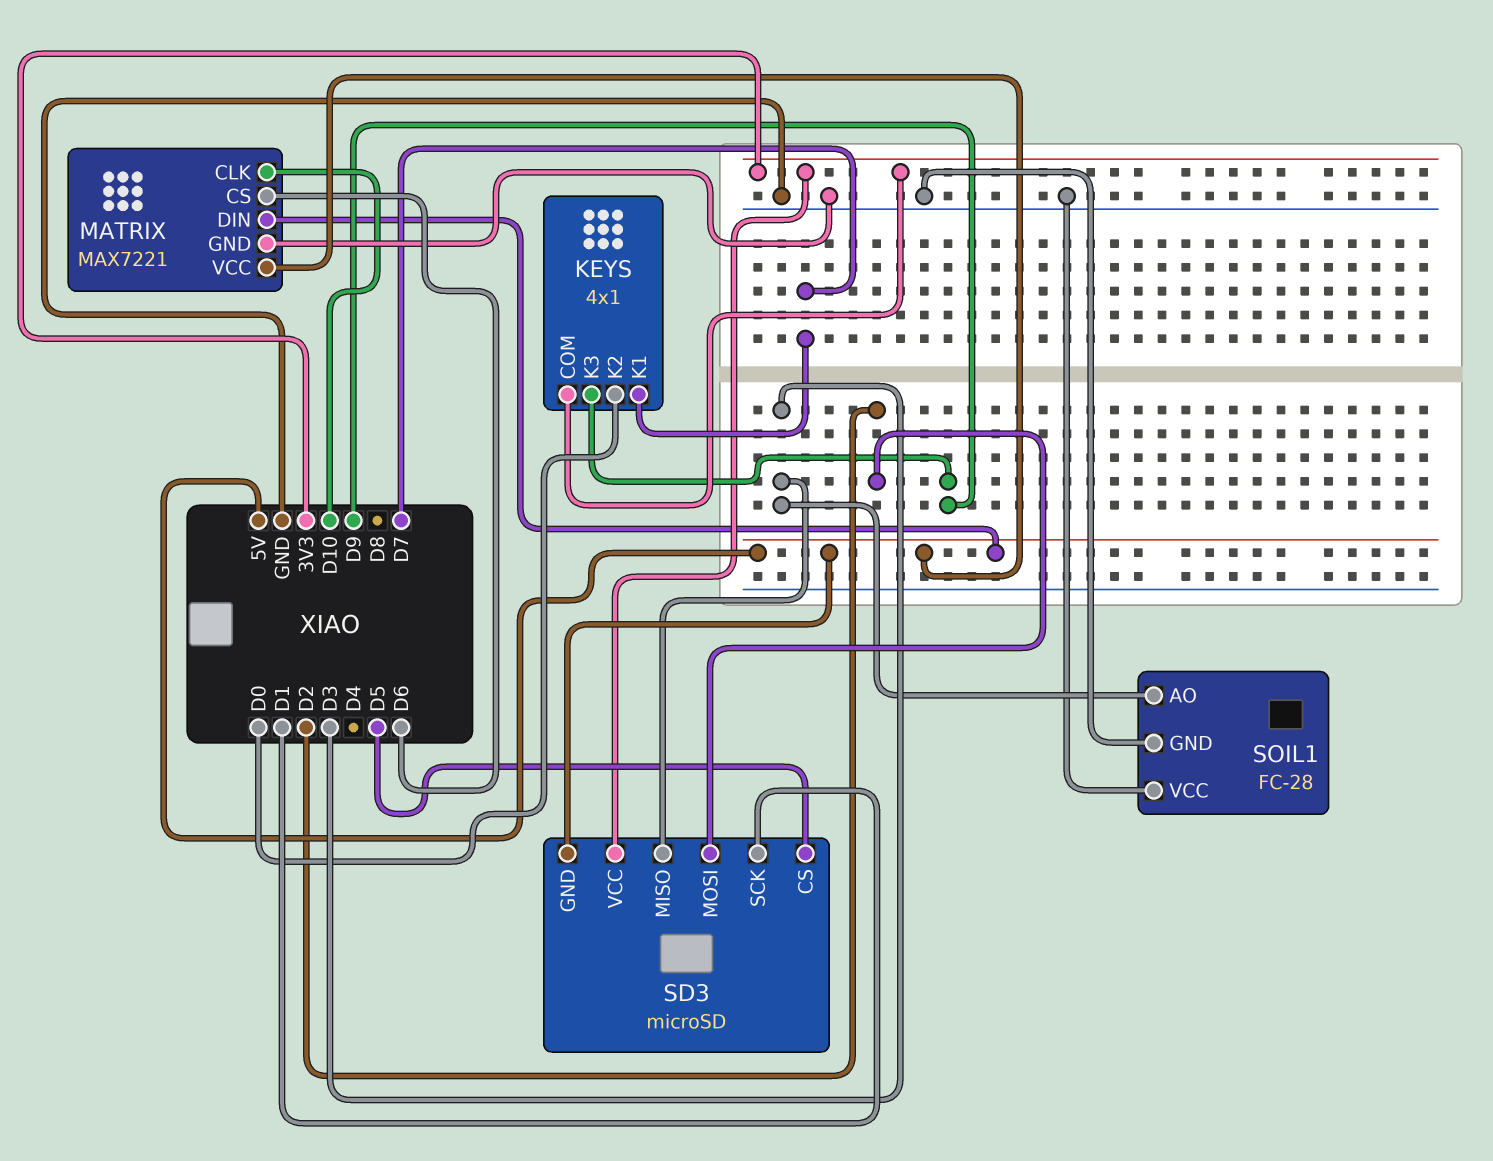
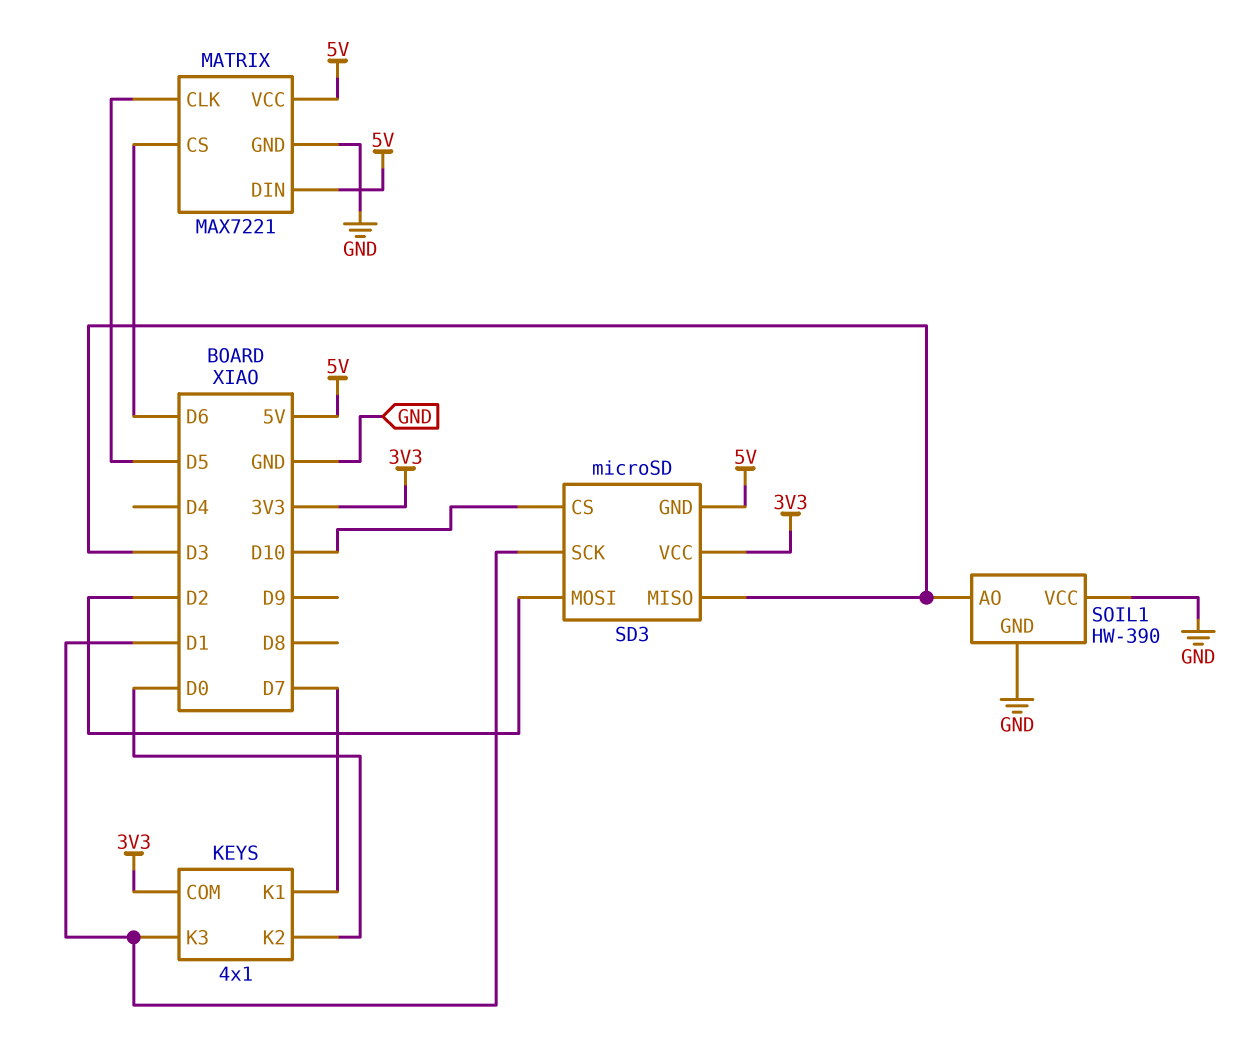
KEYS pin K3: D9 -> D1
MATRIX pin CLK: D10 -> D5
SD3 pin CS: D5 -> D10
SOIL1: FC-28 -> HW-390

